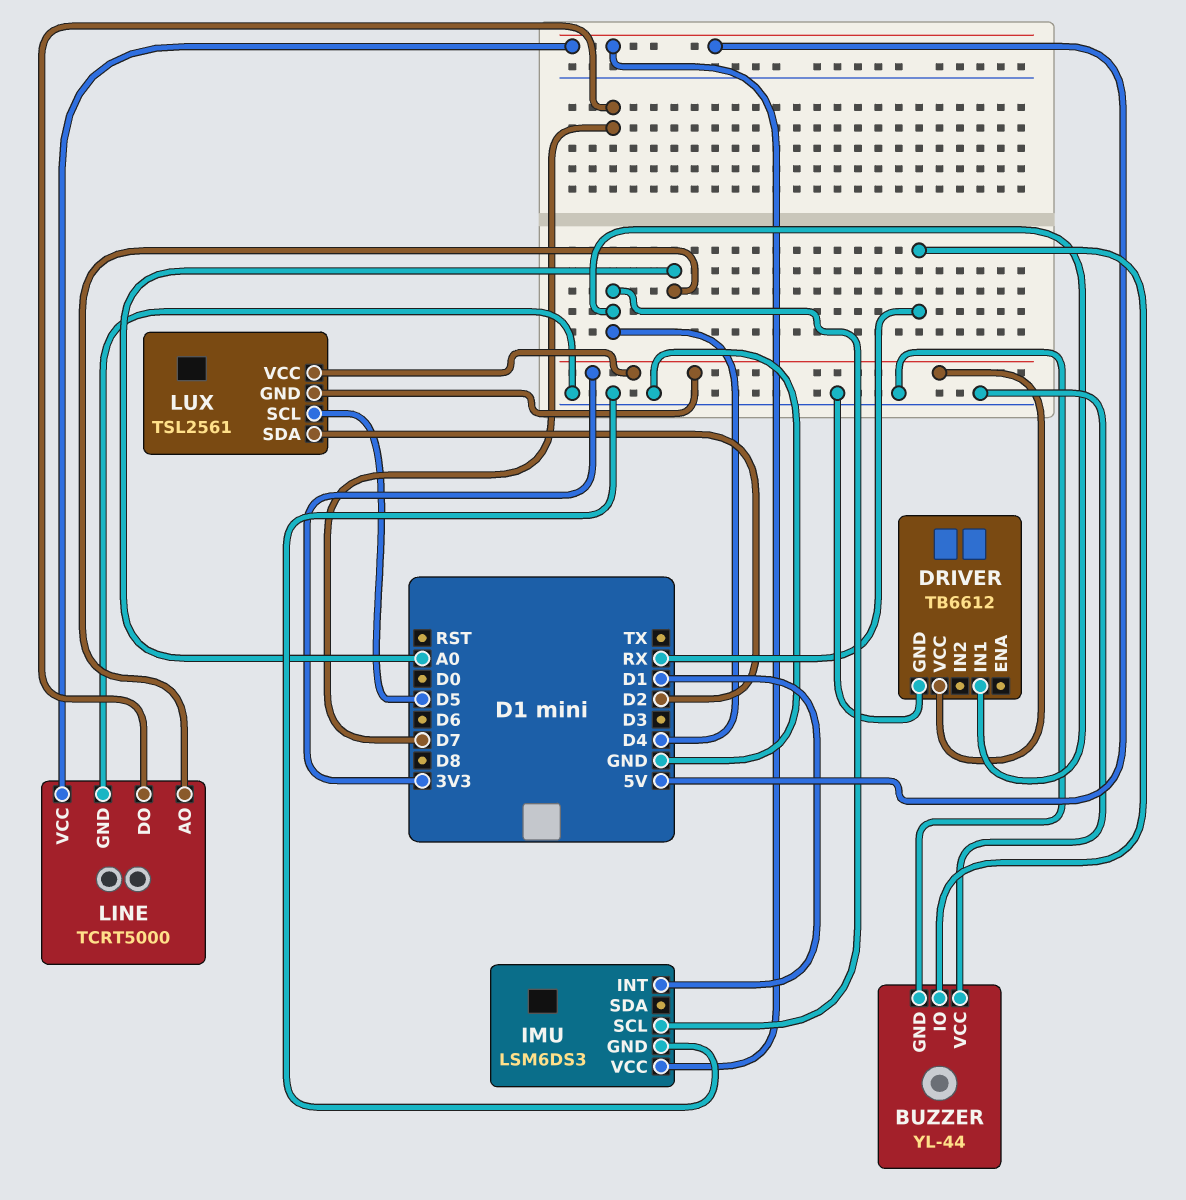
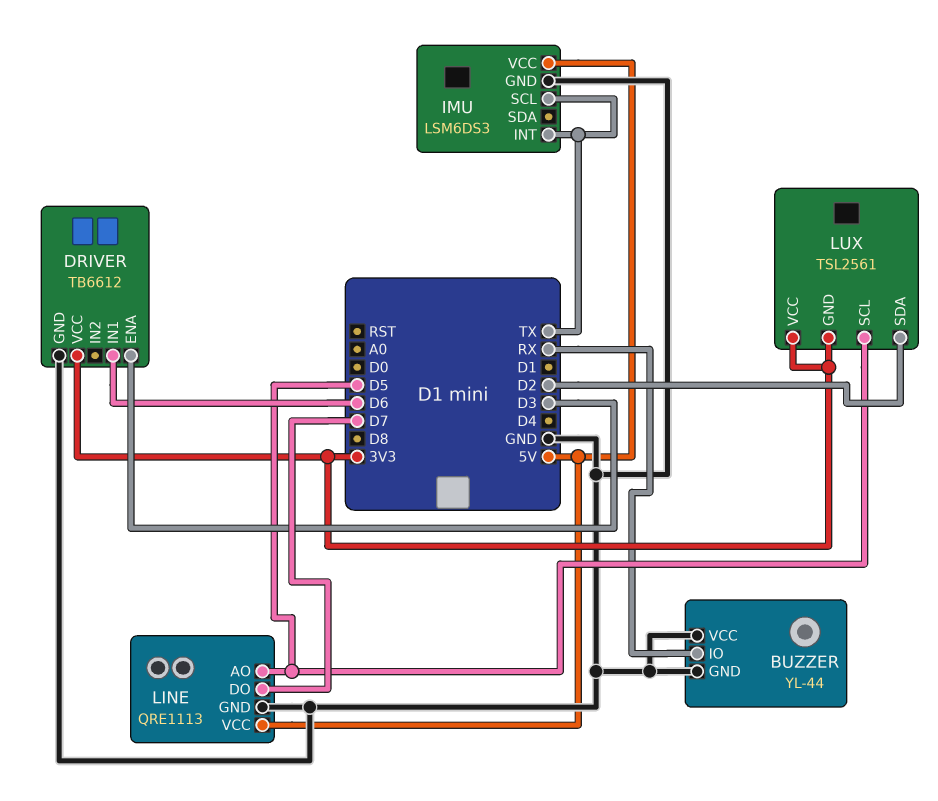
DRIVER pin ENA: none -> D3
DRIVER pin IN1: D4 -> D6
IMU pin INT: D1 -> TX
IMU pin SCL: D4 -> TX
LINE: TCRT5000 -> QRE1113
LINE pin AO: A0 -> D5

